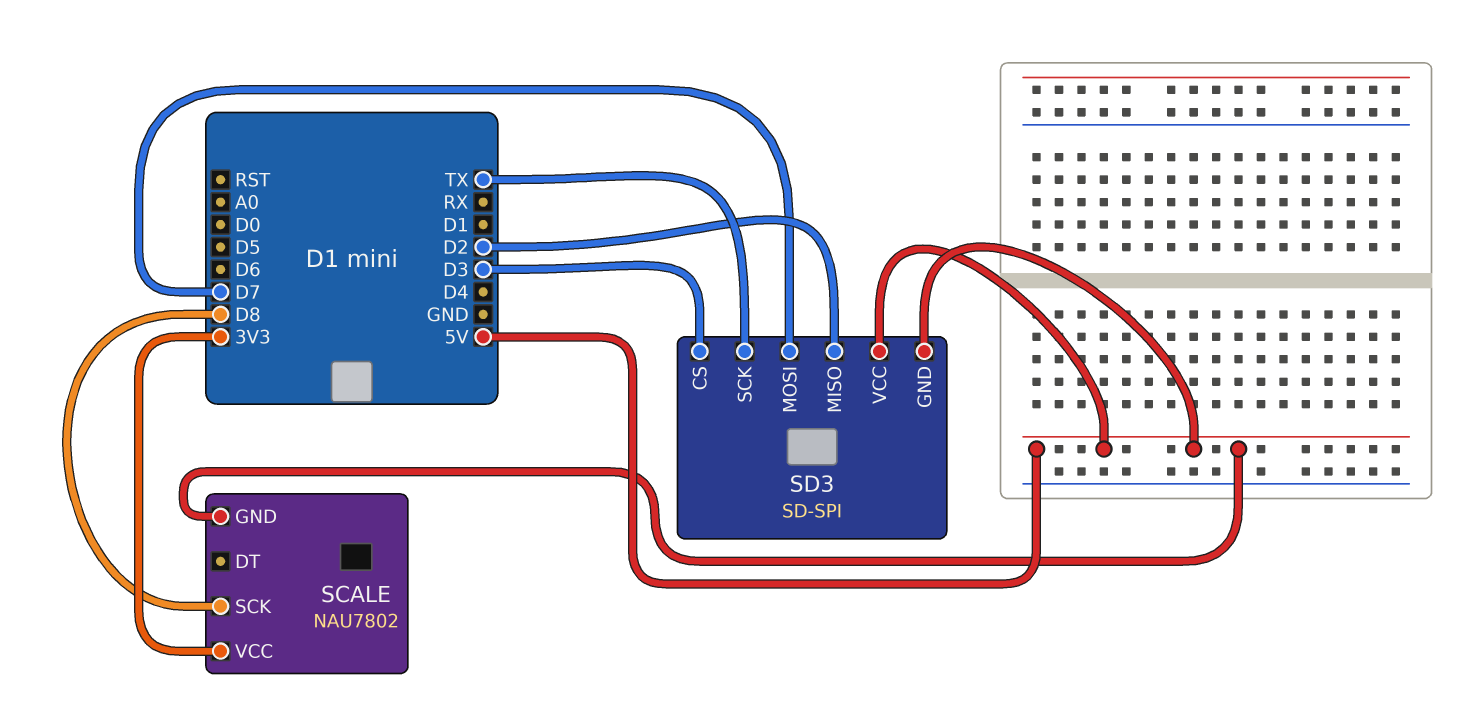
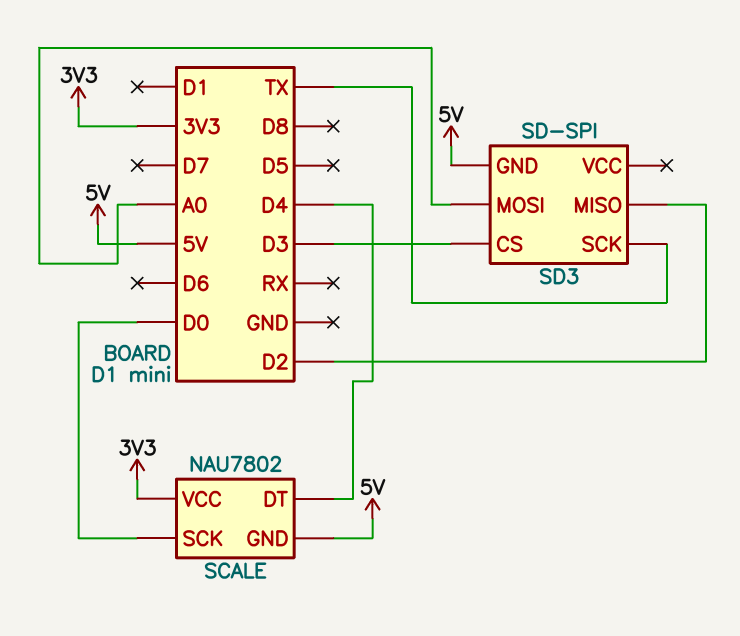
SCALE pin DT: none -> D4
SCALE pin SCK: D8 -> D0
SD3 pin MOSI: D7 -> A0
SD3 pin VCC: 5V -> none

